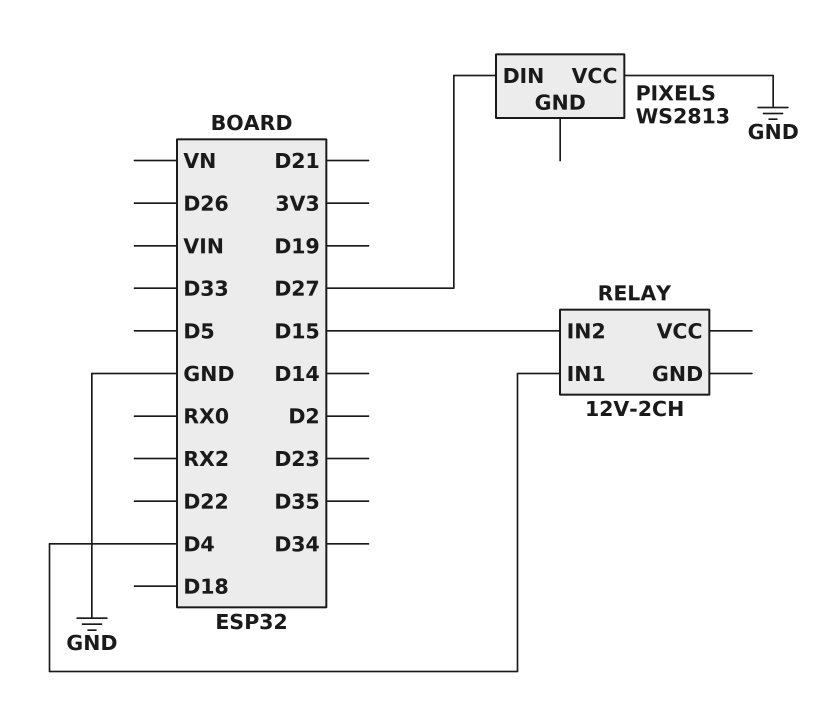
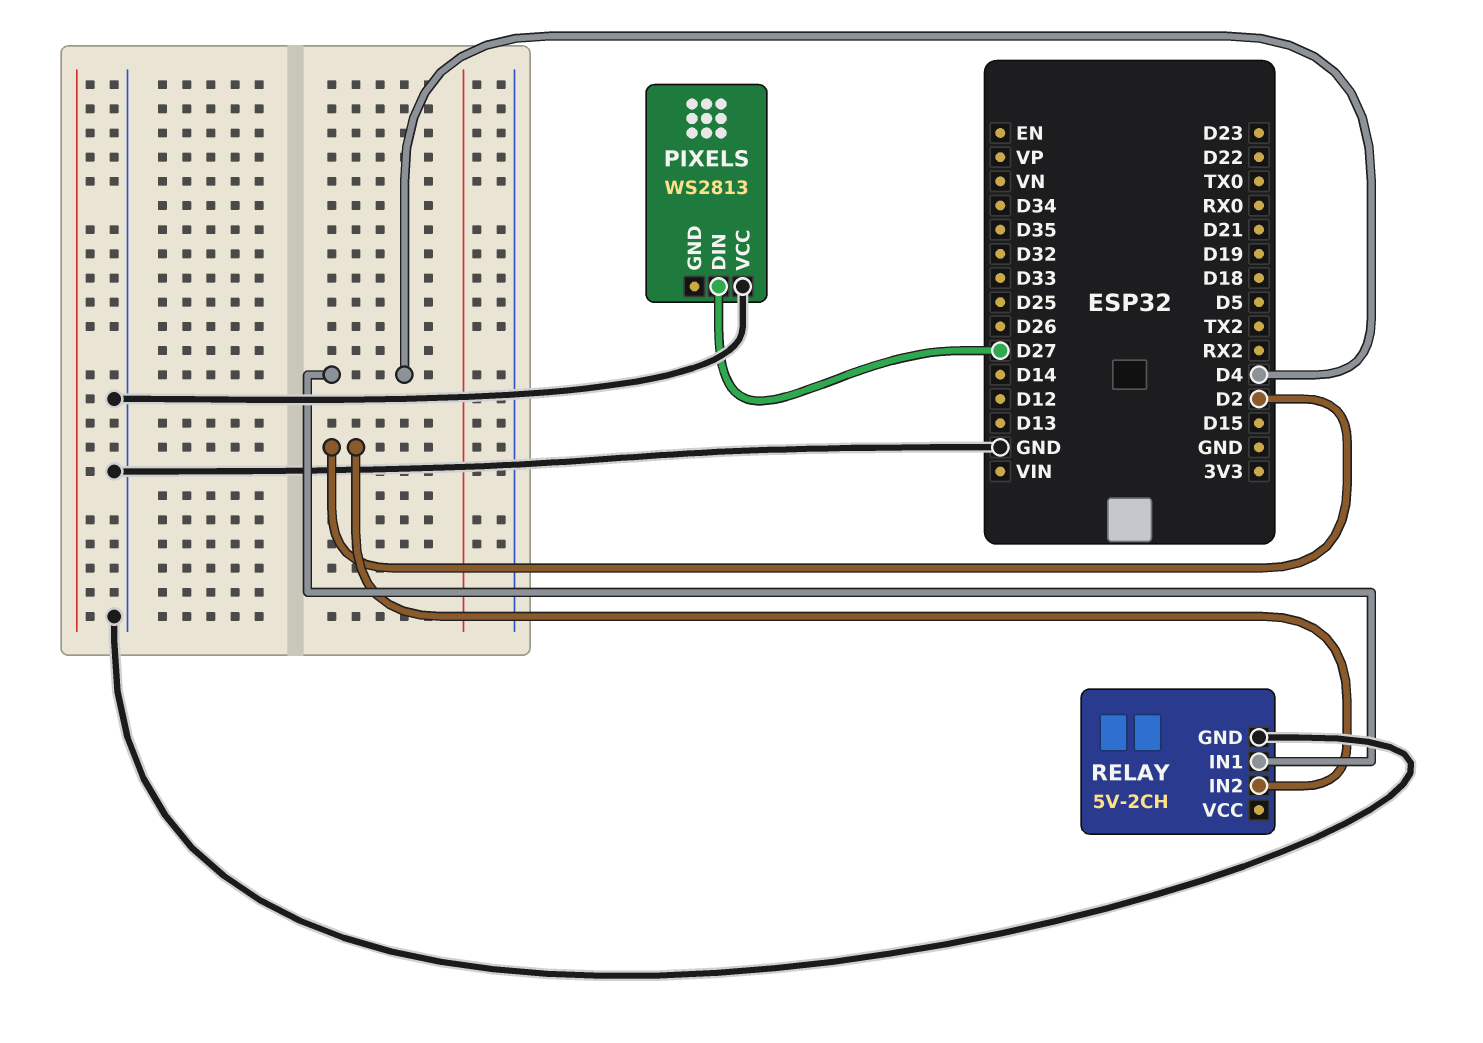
RELAY: 12V-2CH -> 5V-2CH
RELAY pin GND: none -> GND
RELAY pin IN2: D15 -> D2

